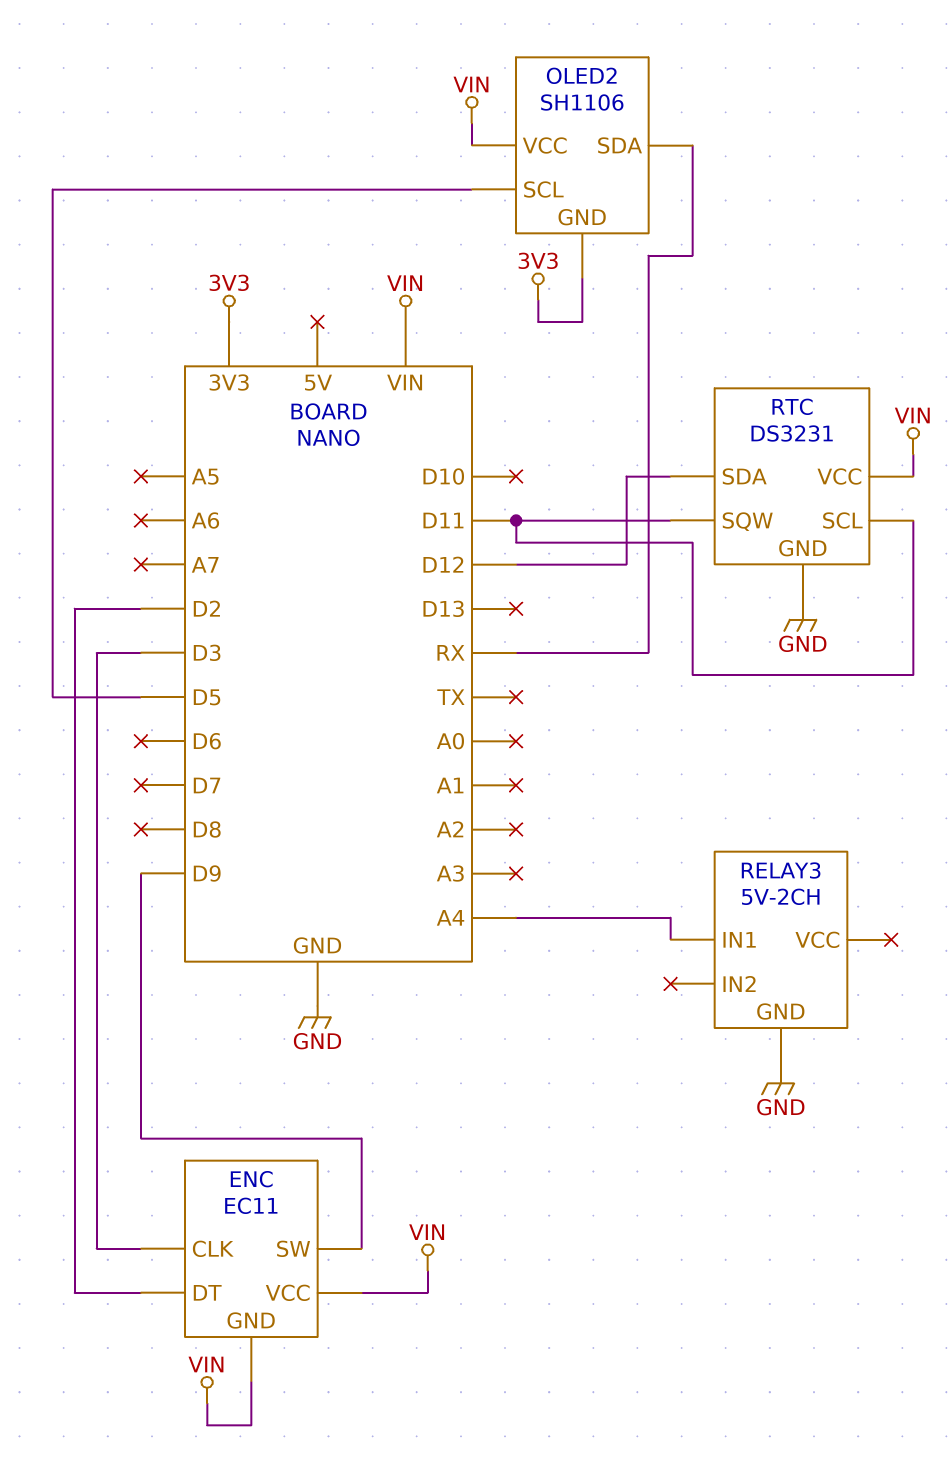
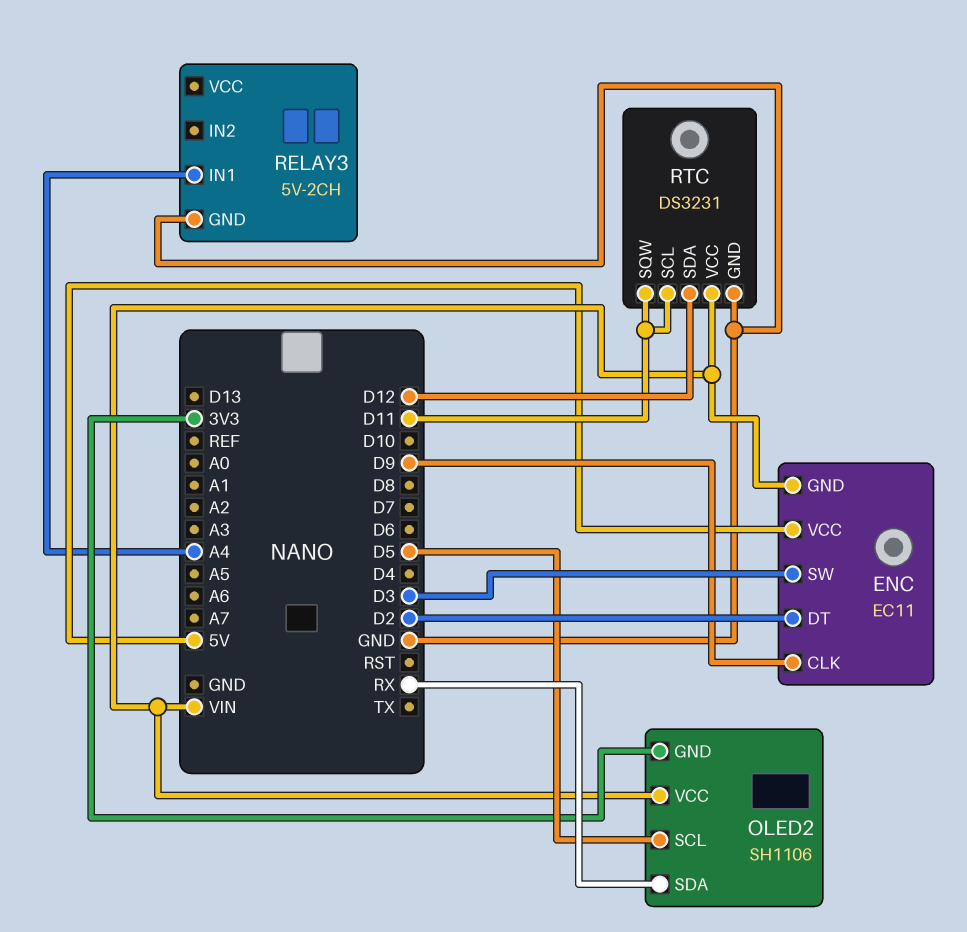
ENC pin CLK: D3 -> D9
ENC pin SW: D9 -> D3
ENC pin VCC: VIN -> 5V

